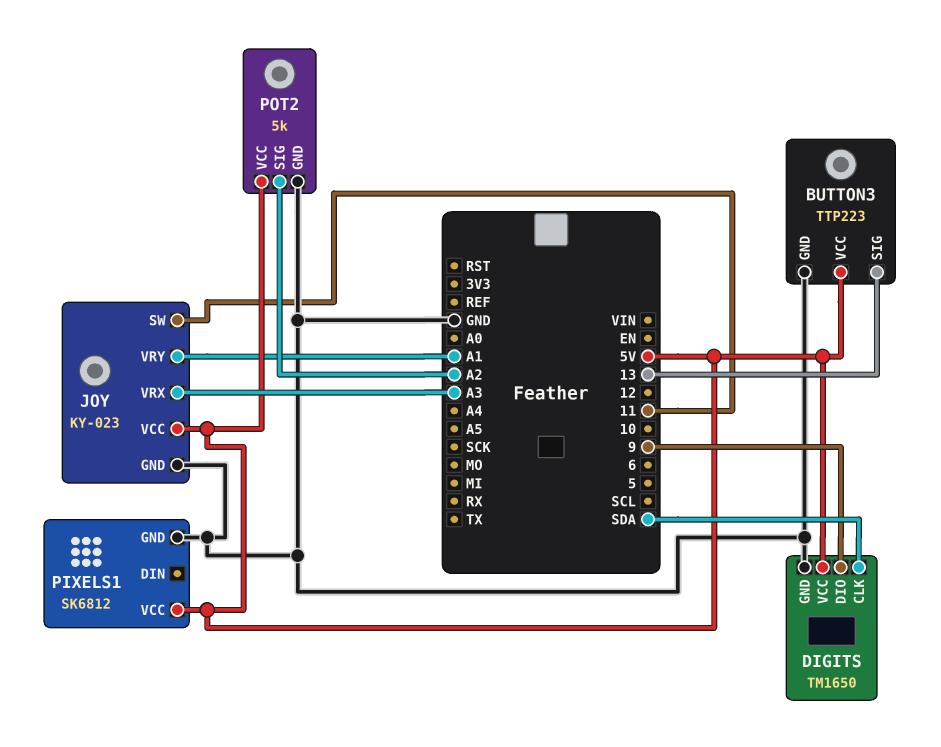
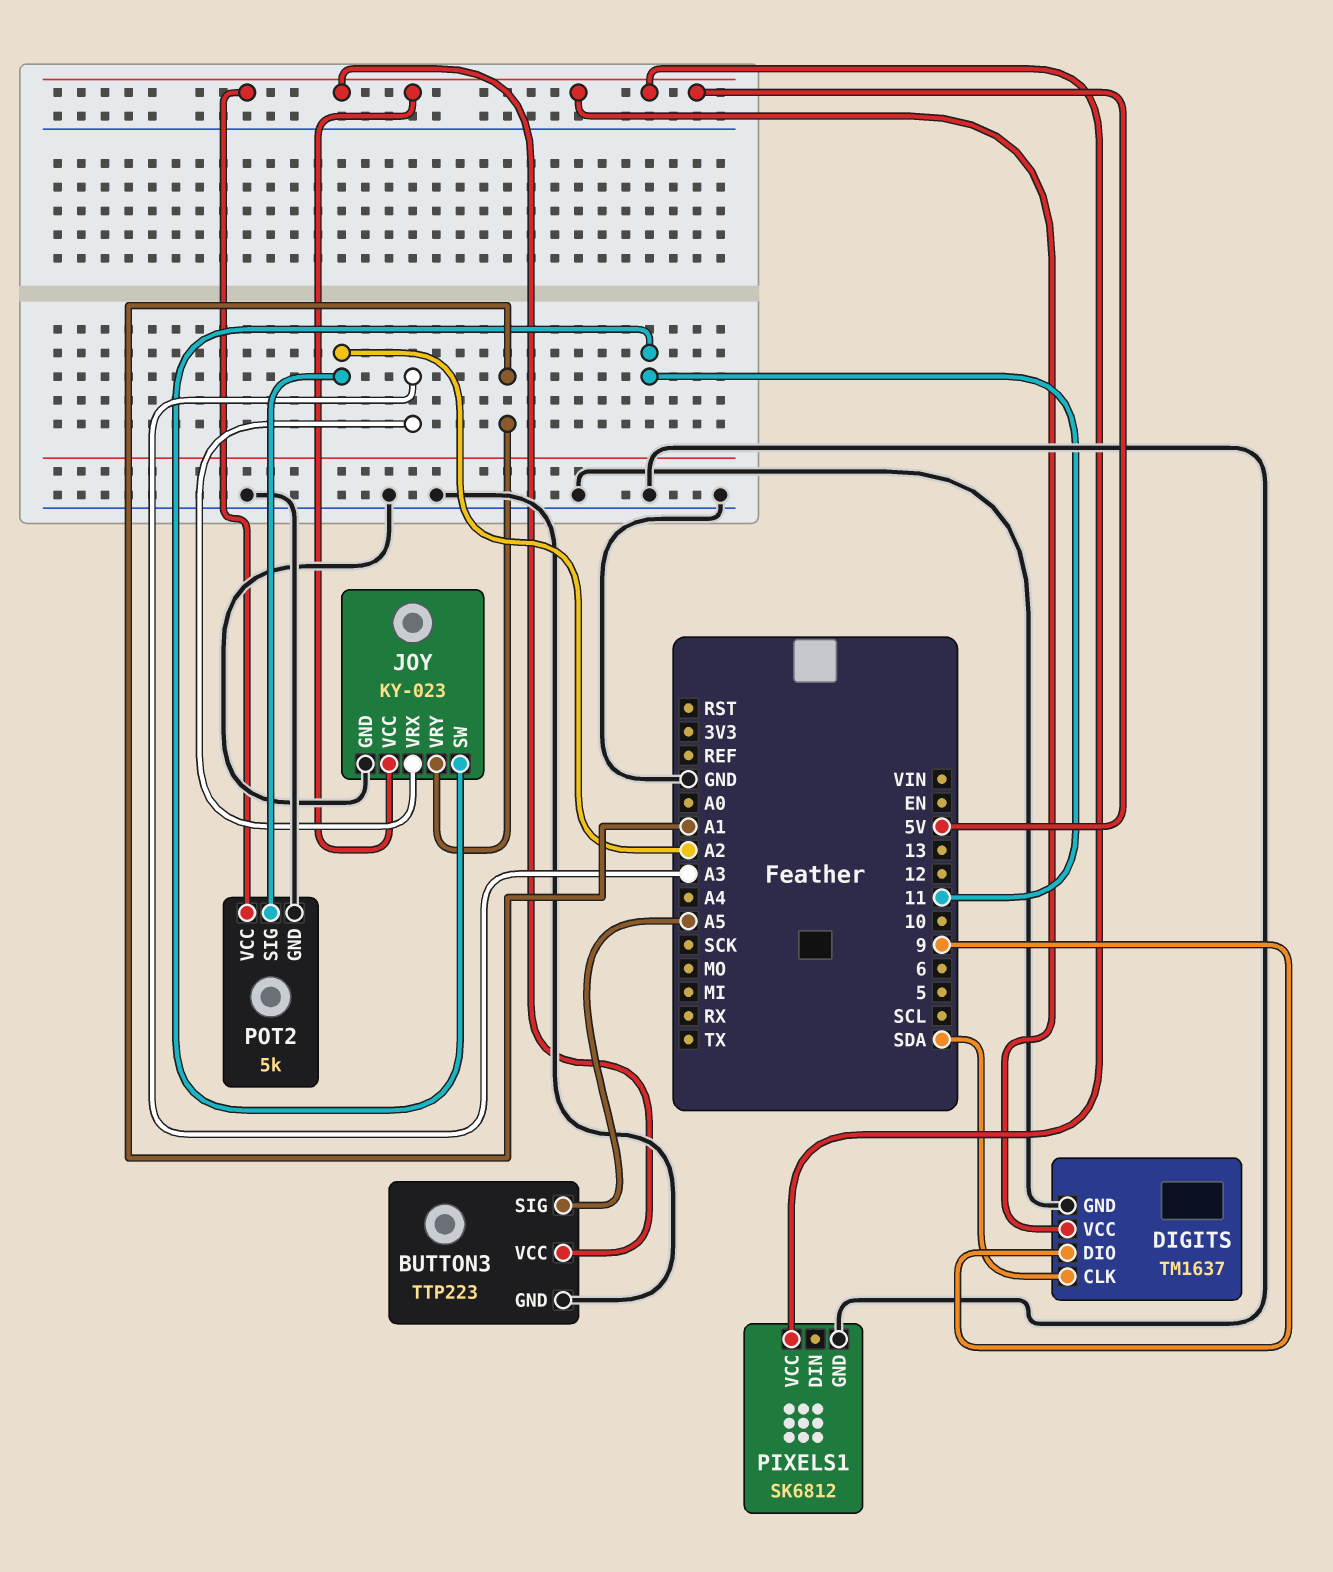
BUTTON3 pin SIG: 13 -> A5
DIGITS: TM1650 -> TM1637

